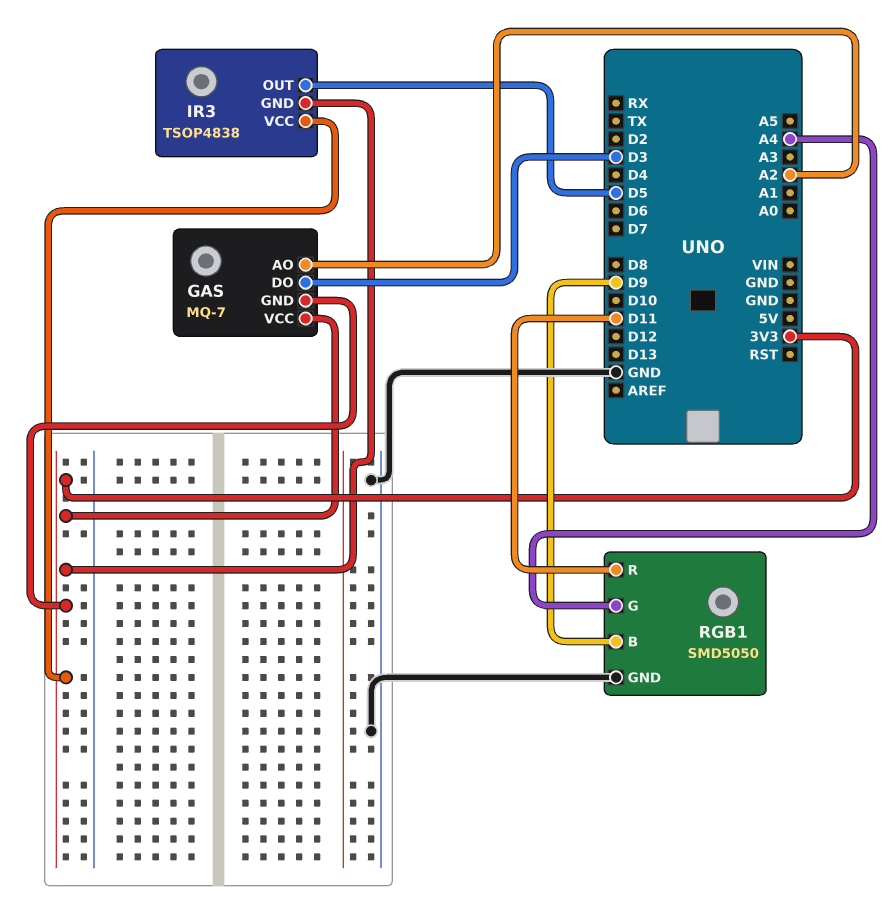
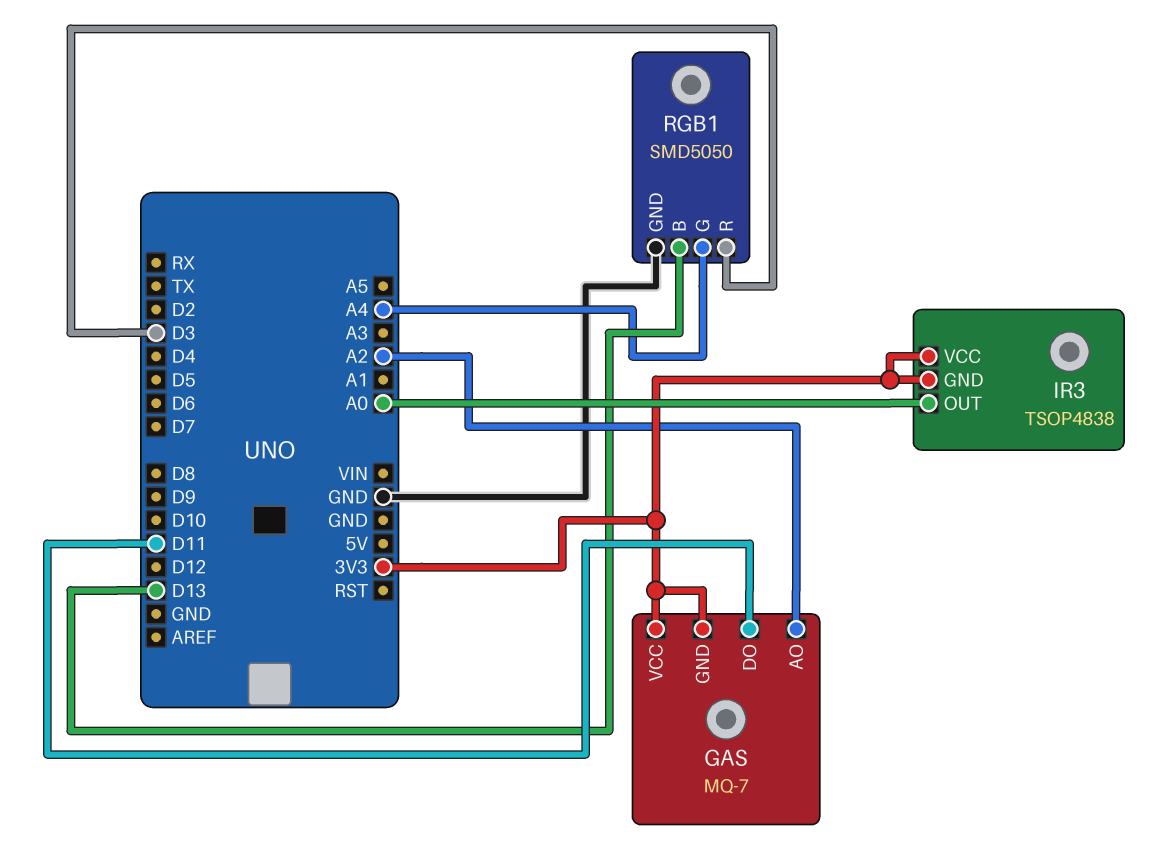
GAS pin DO: D3 -> D11
IR3 pin OUT: D5 -> A0
RGB1 pin B: D9 -> D13
RGB1 pin R: D11 -> D3

